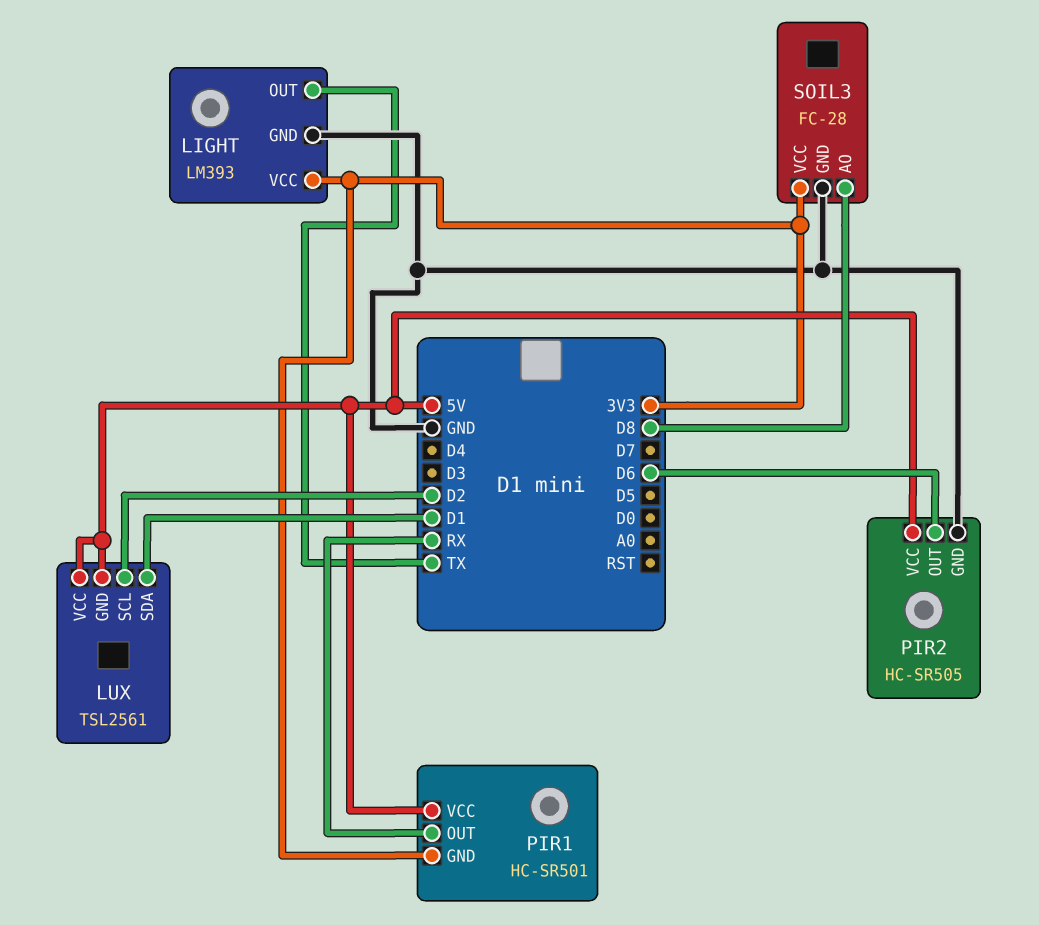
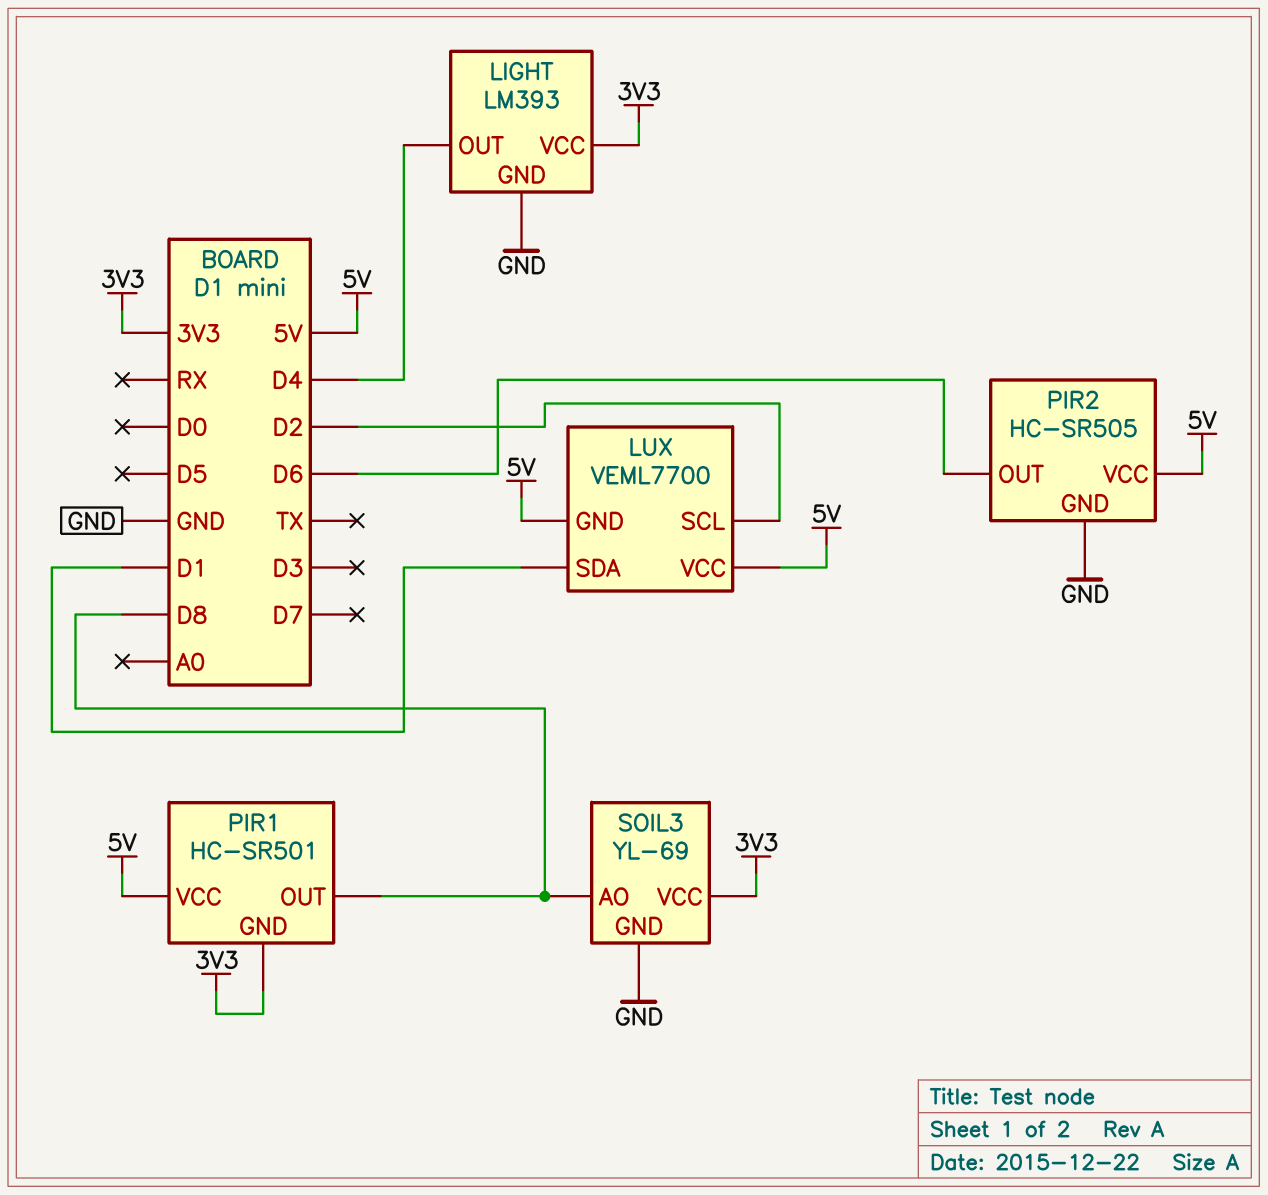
LIGHT pin OUT: TX -> D4
LUX: TSL2561 -> VEML7700
PIR1 pin OUT: RX -> D8
SOIL3: FC-28 -> YL-69

